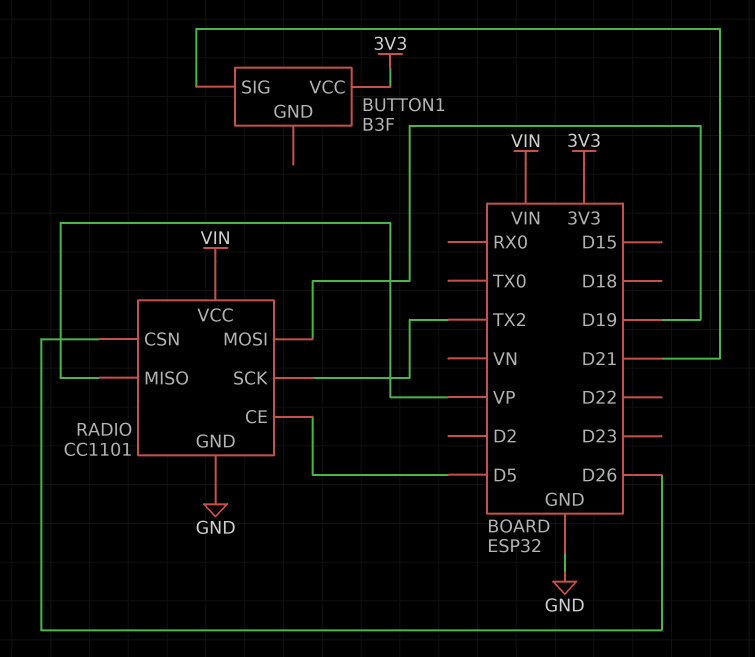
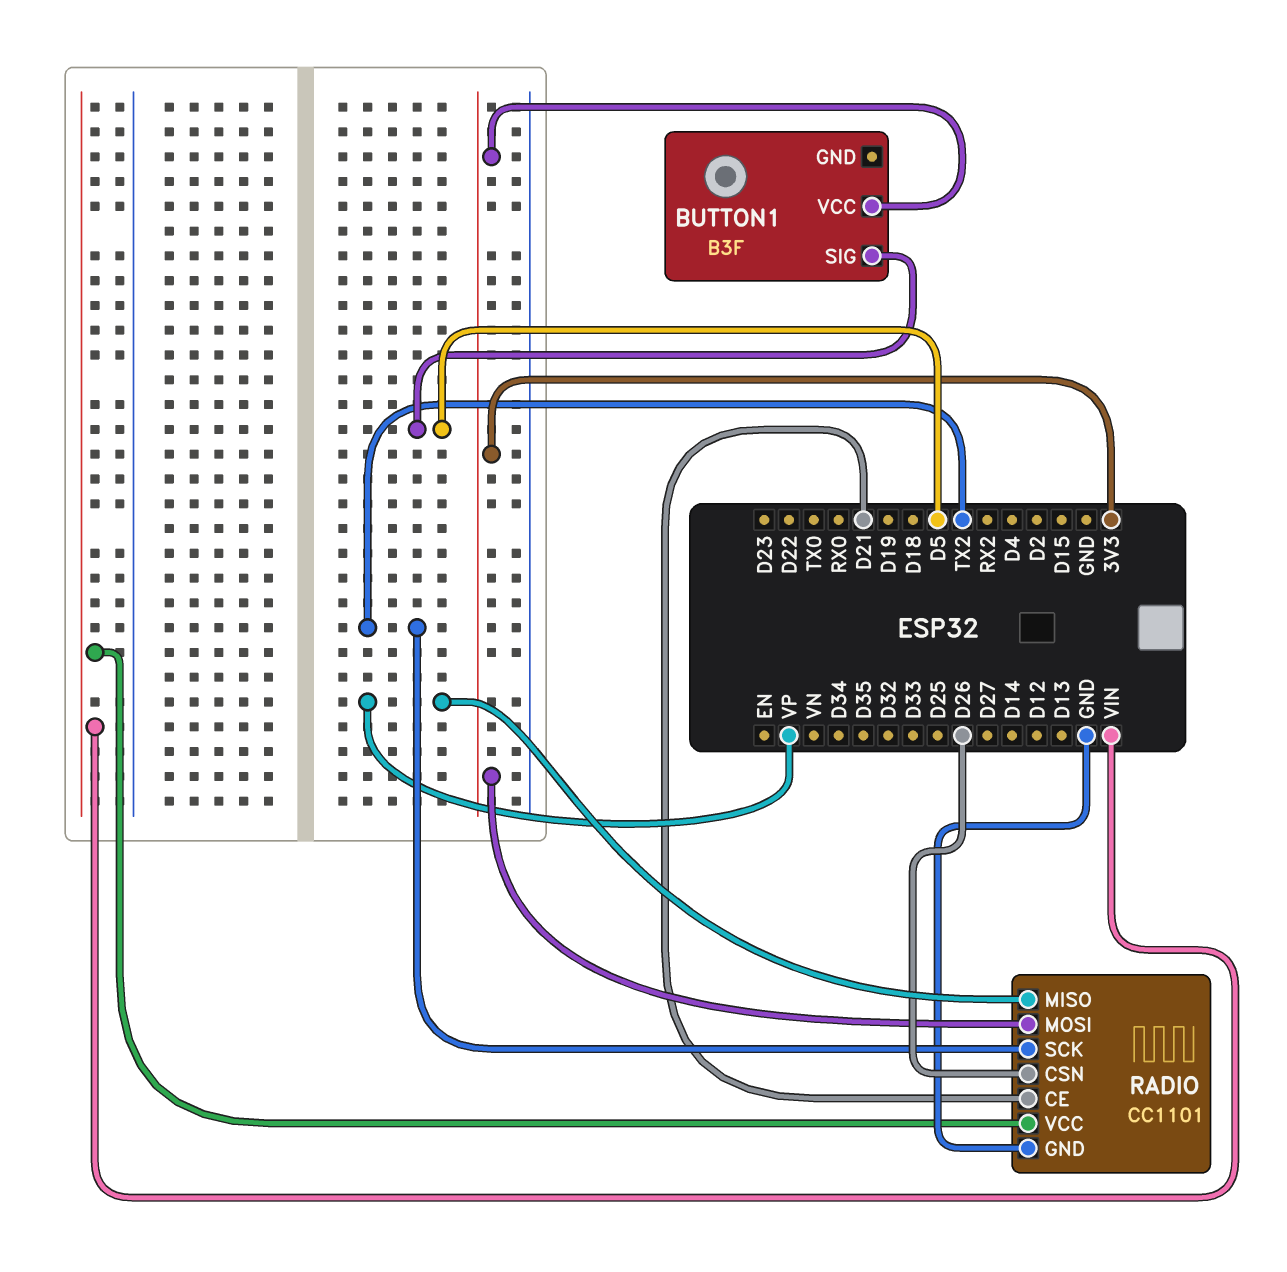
BUTTON1 pin SIG: D21 -> D5
RADIO pin CE: D5 -> D21
RADIO pin MOSI: D19 -> 3V3

